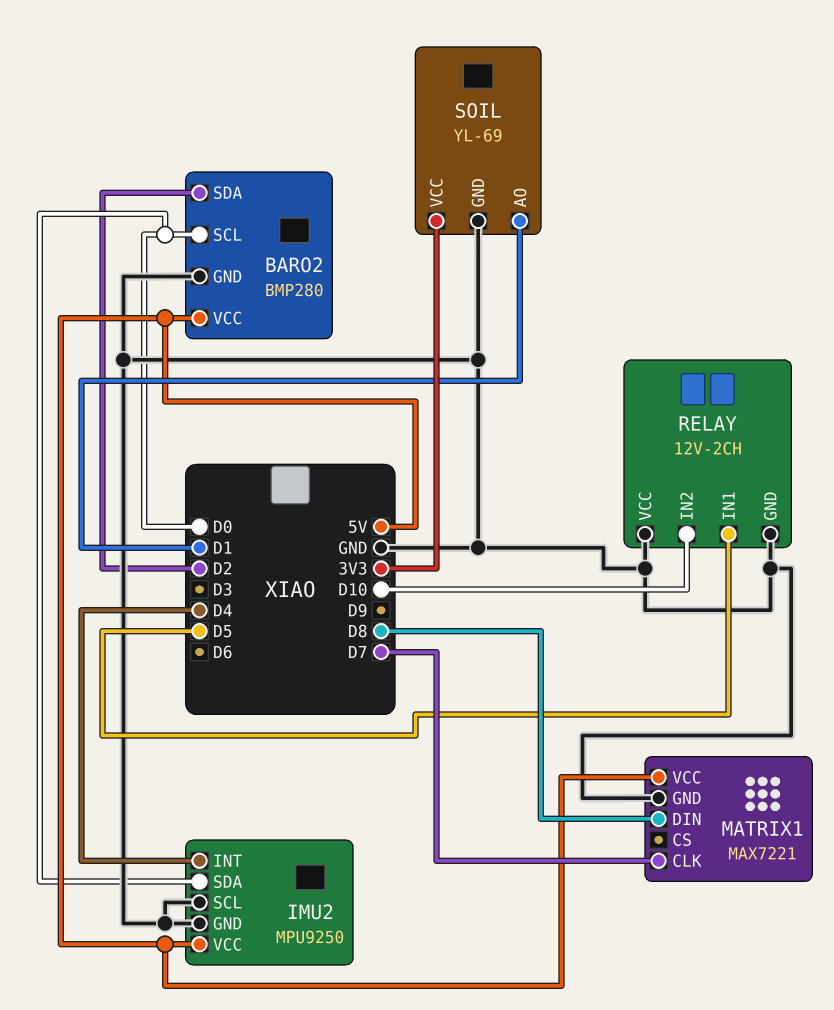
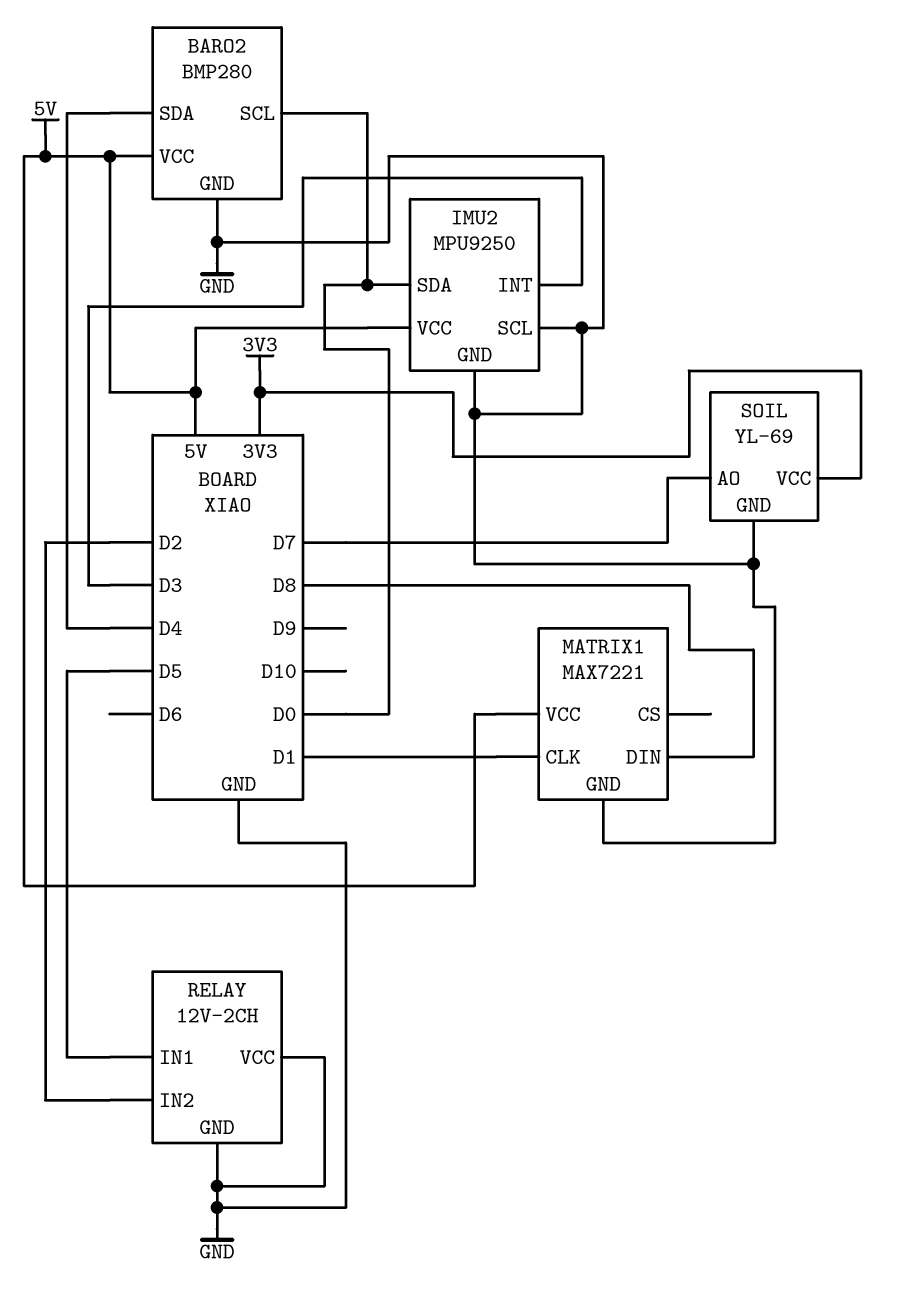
BARO2 pin SDA: D2 -> D4
IMU2 pin INT: D4 -> D3
MATRIX1 pin CLK: D7 -> D1
RELAY pin IN2: D10 -> D2
SOIL pin AO: D1 -> D7

